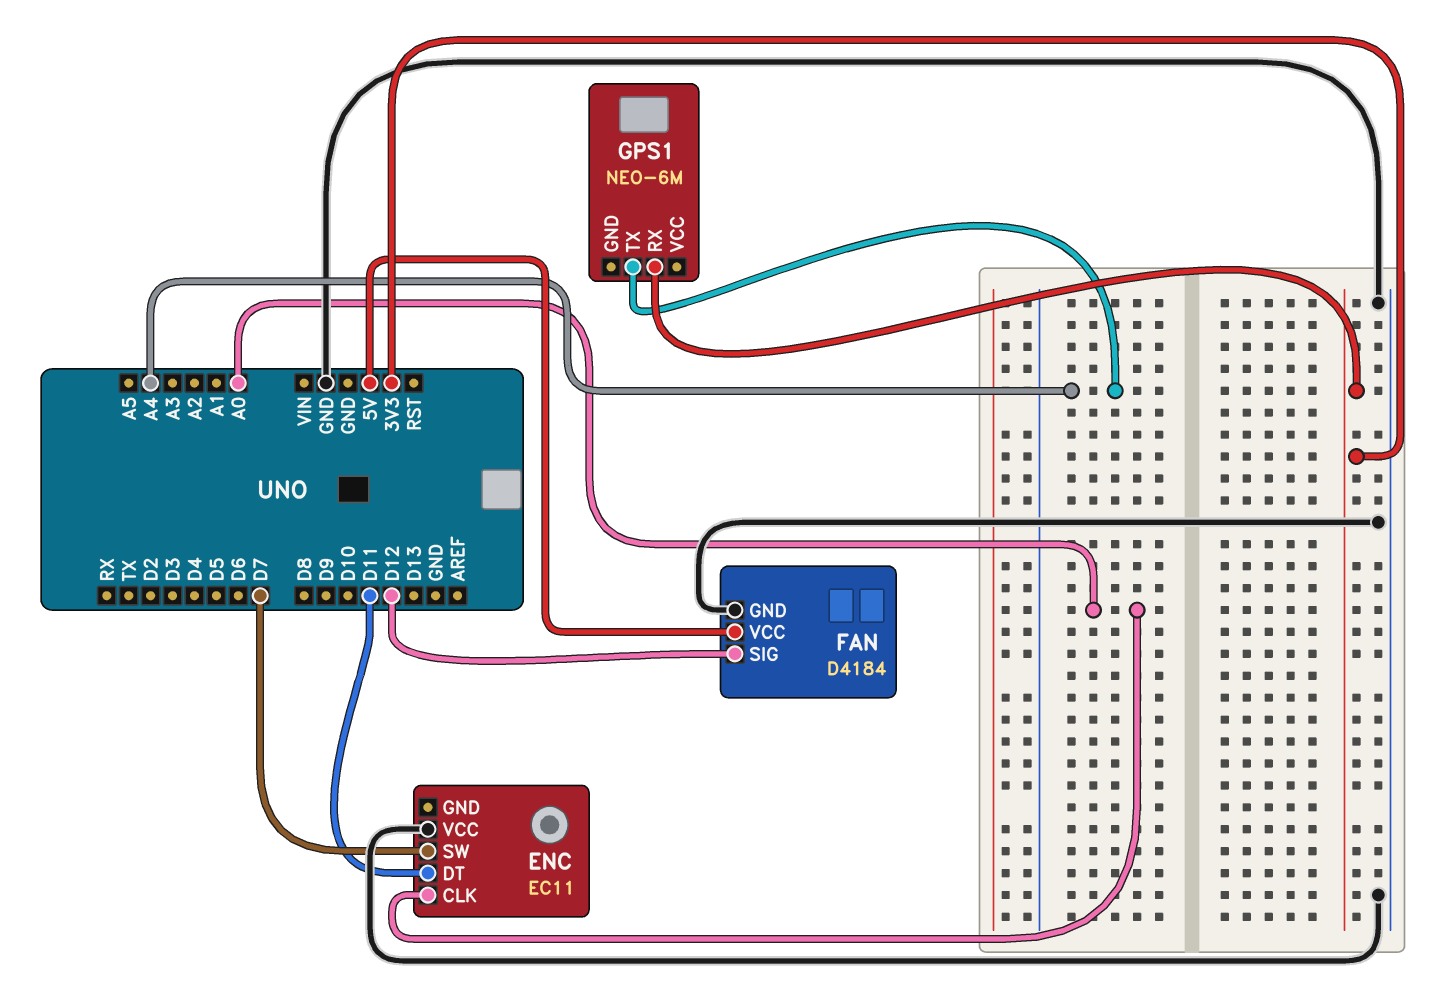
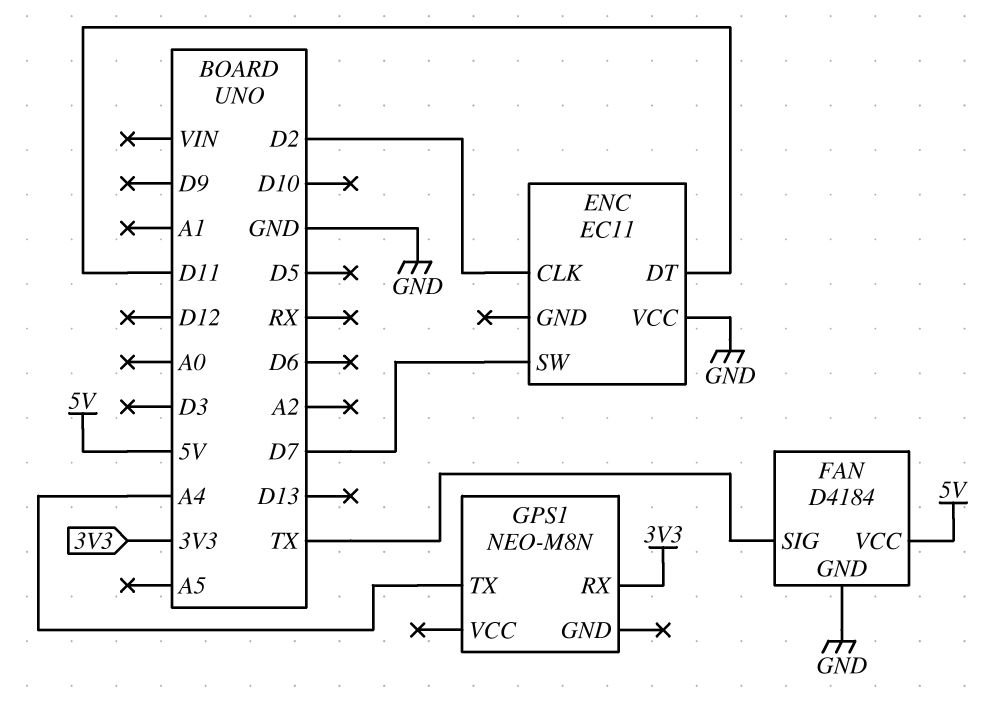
ENC pin CLK: A0 -> D2
FAN pin SIG: D12 -> TX
GPS1: NEO-6M -> NEO-M8N

